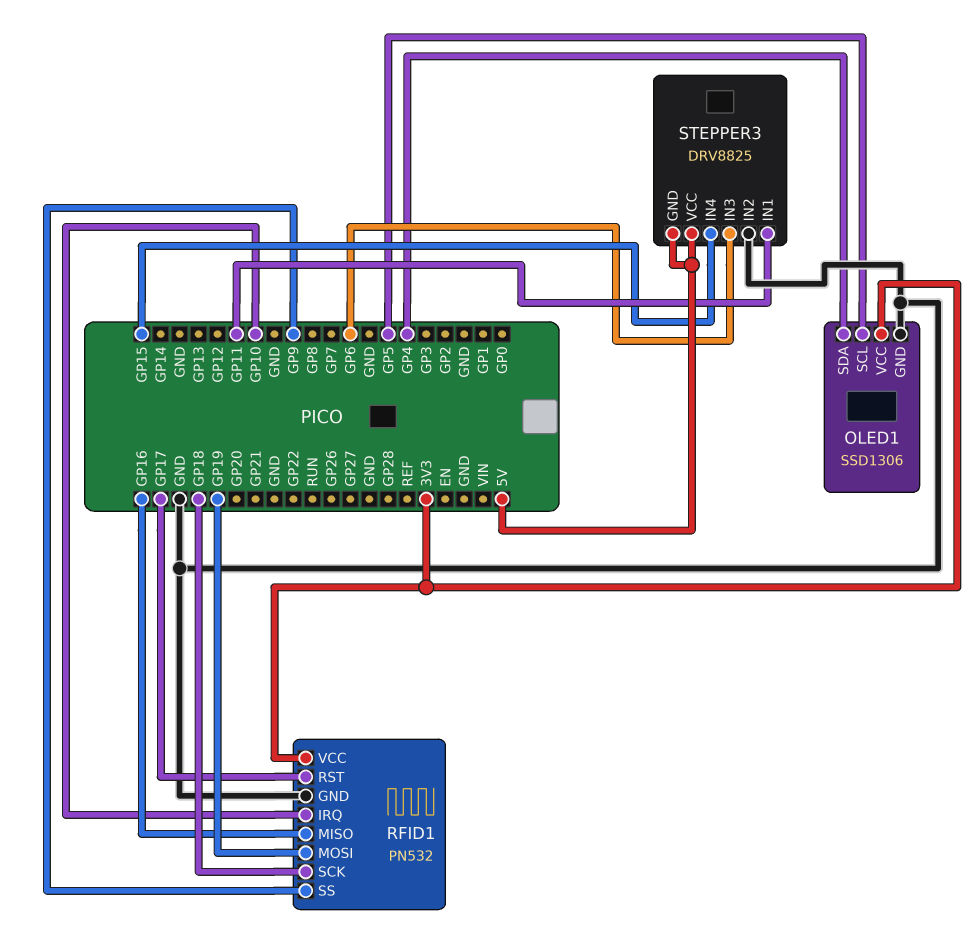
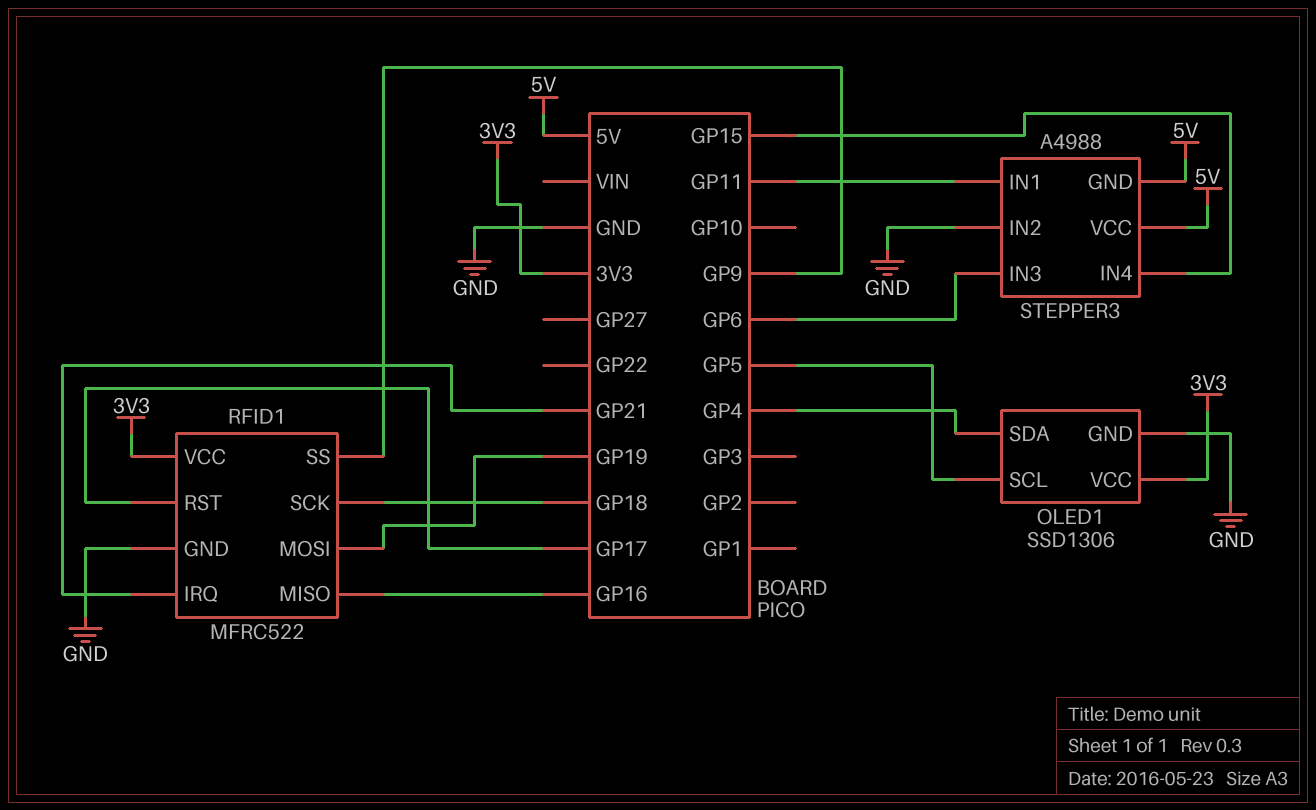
RFID1: PN532 -> MFRC522
RFID1 pin IRQ: GP10 -> GP21
STEPPER3: DRV8825 -> A4988

